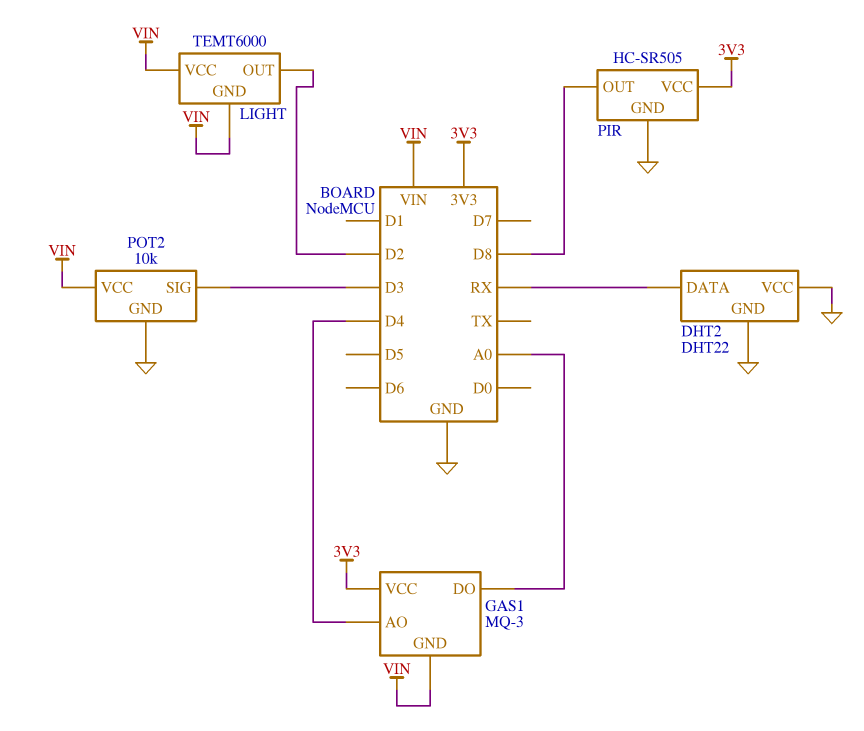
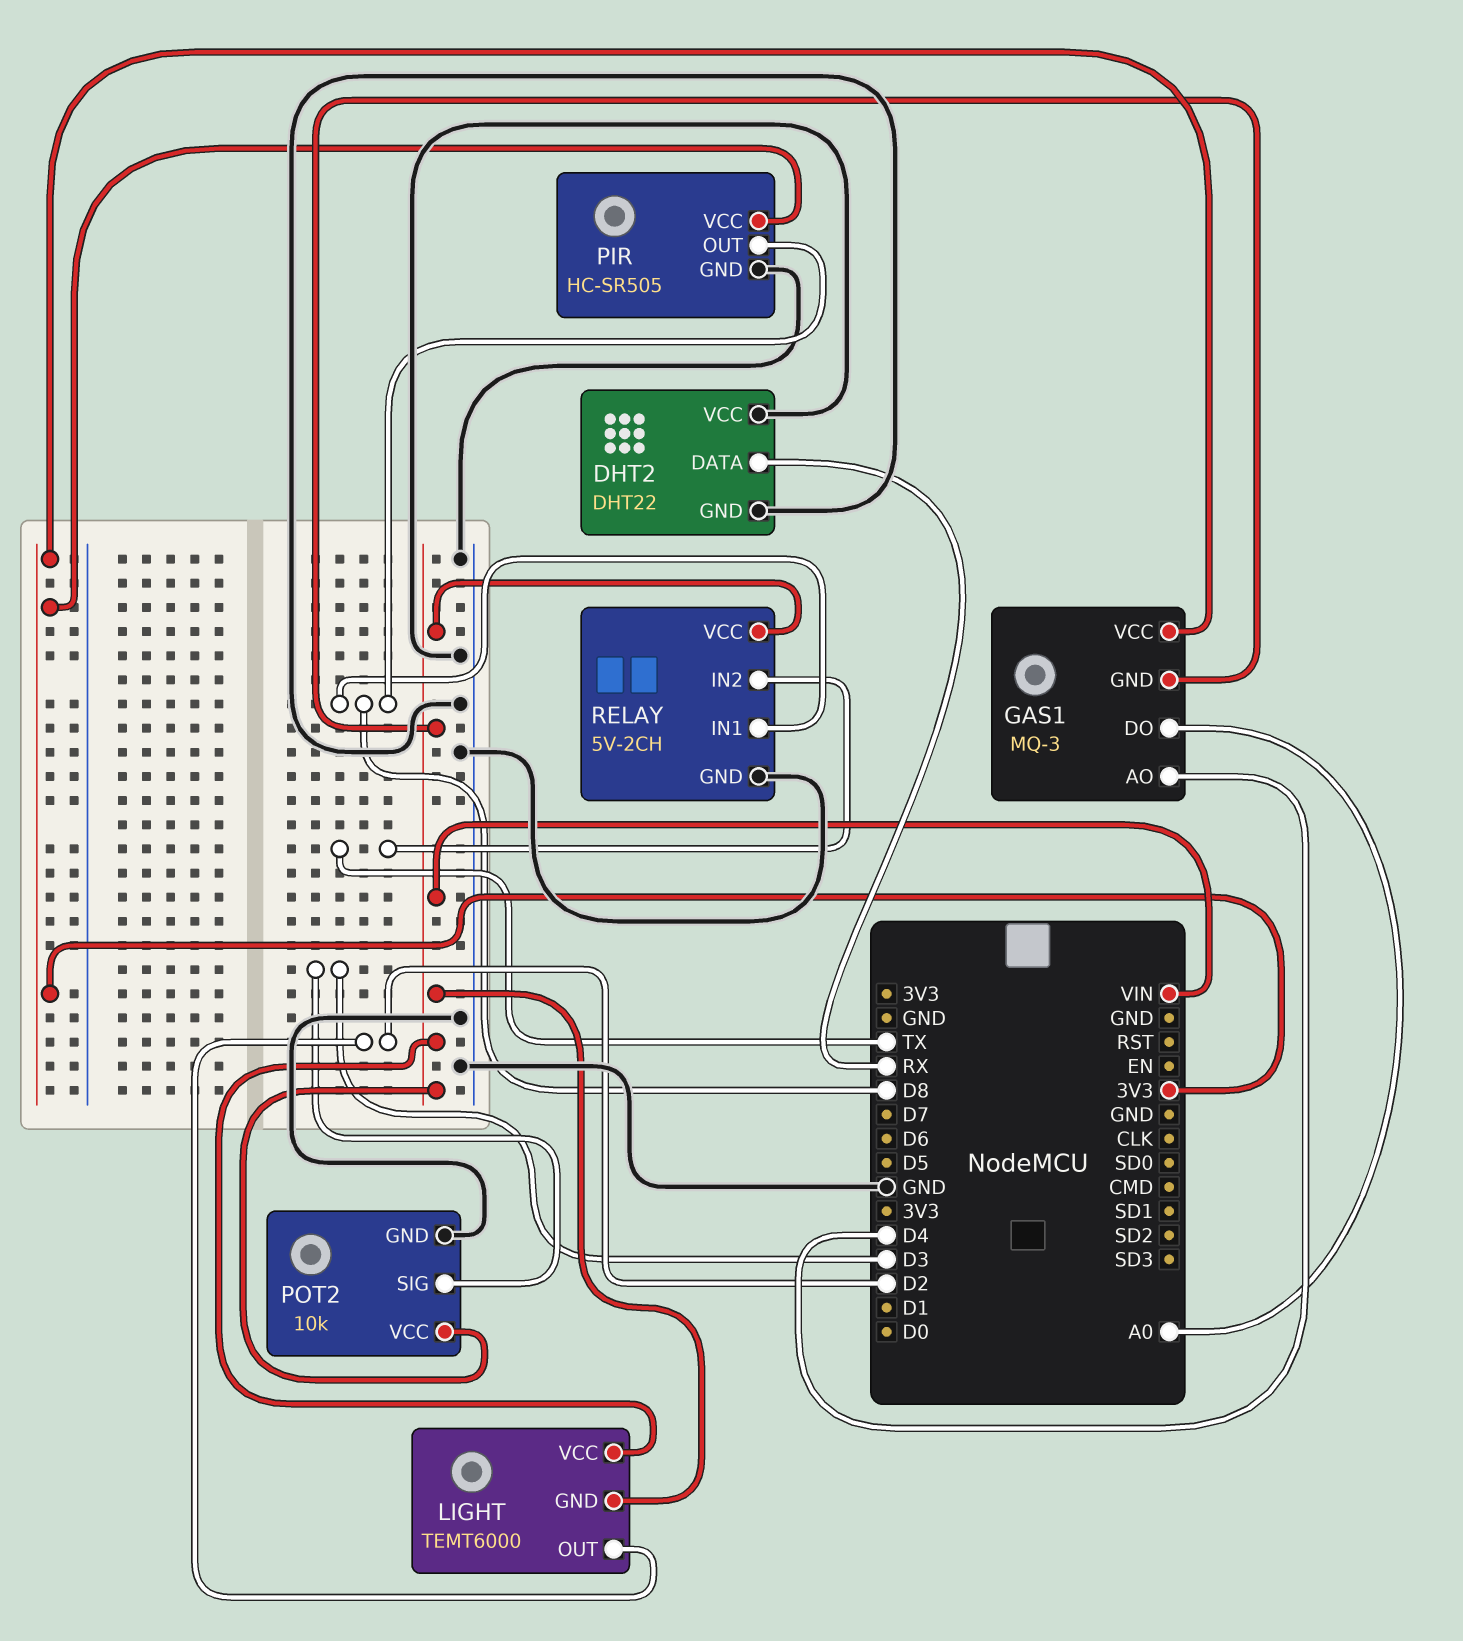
RELAY: none -> 5V-2CH
RELAY pin GND: none -> GND
RELAY pin IN1: none -> D8
RELAY pin IN2: none -> TX
RELAY pin VCC: none -> VIN

